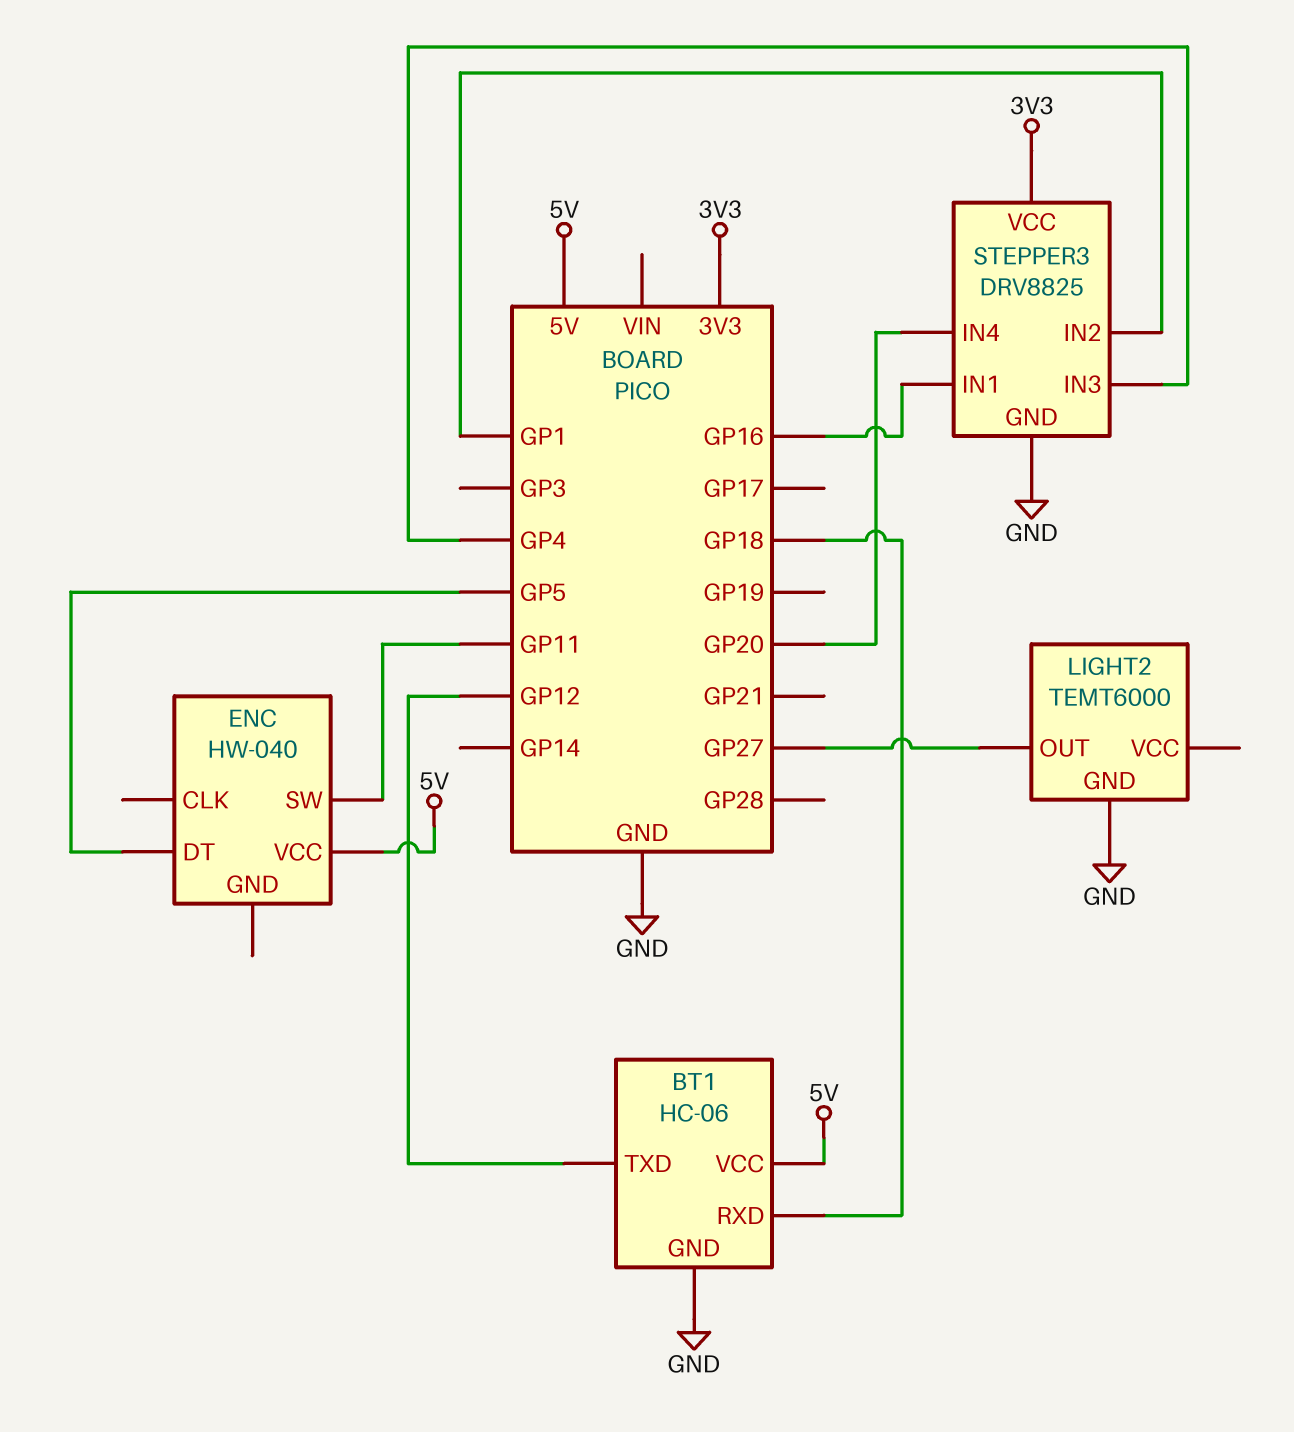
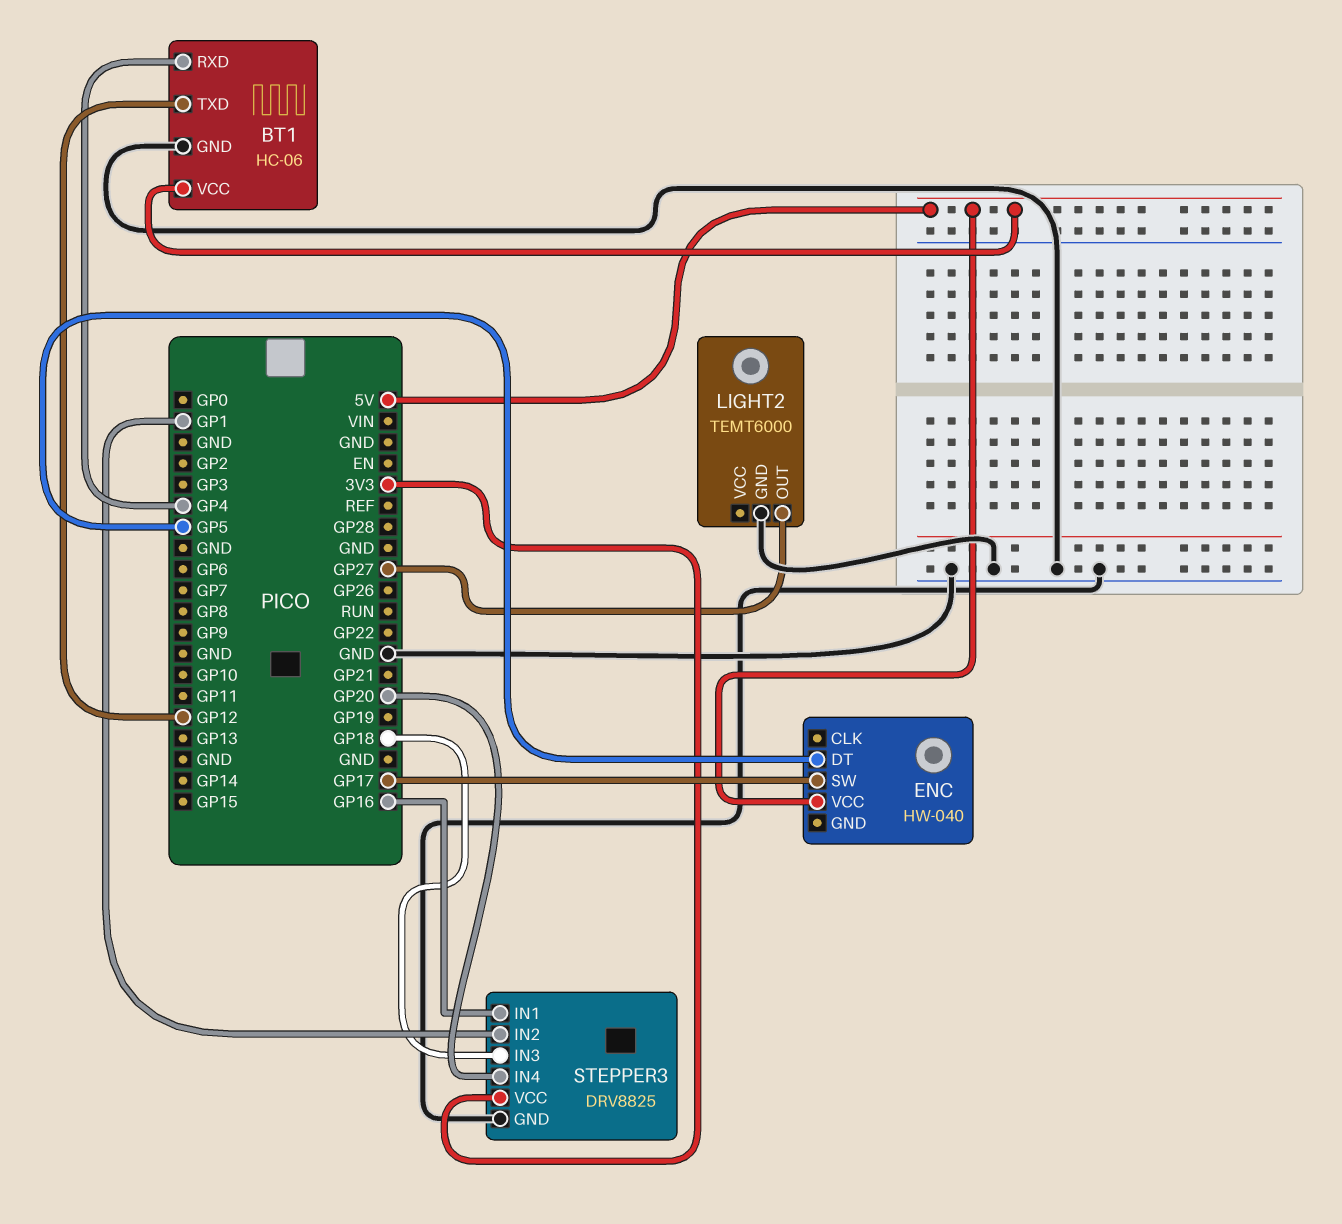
BT1 pin RXD: GP18 -> GP4
ENC pin SW: GP11 -> GP17
STEPPER3 pin IN3: GP4 -> GP18

